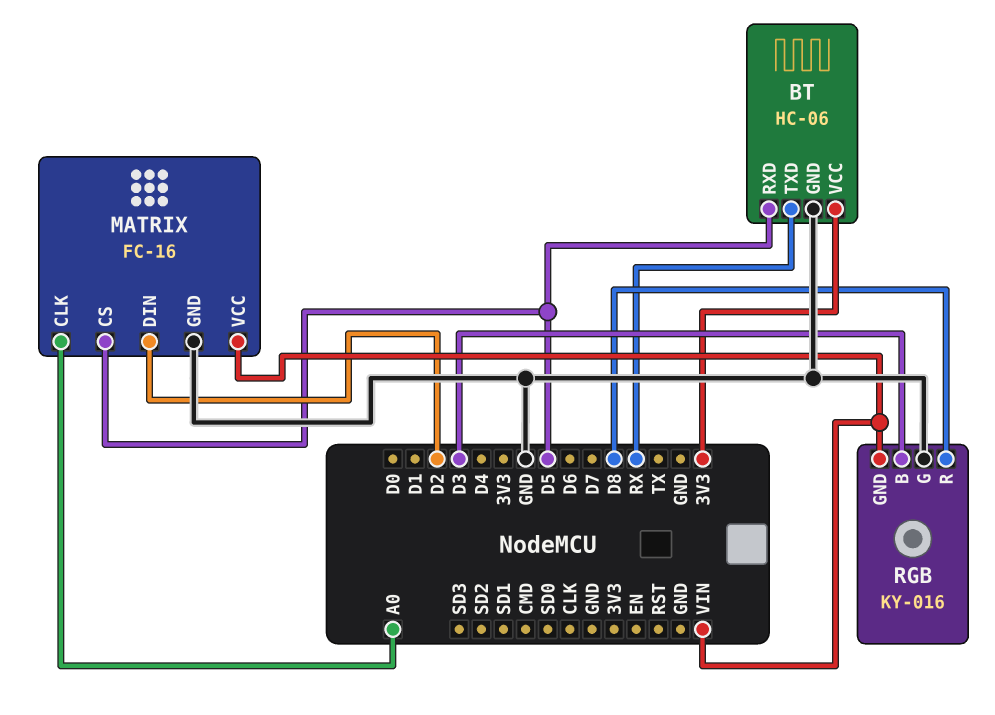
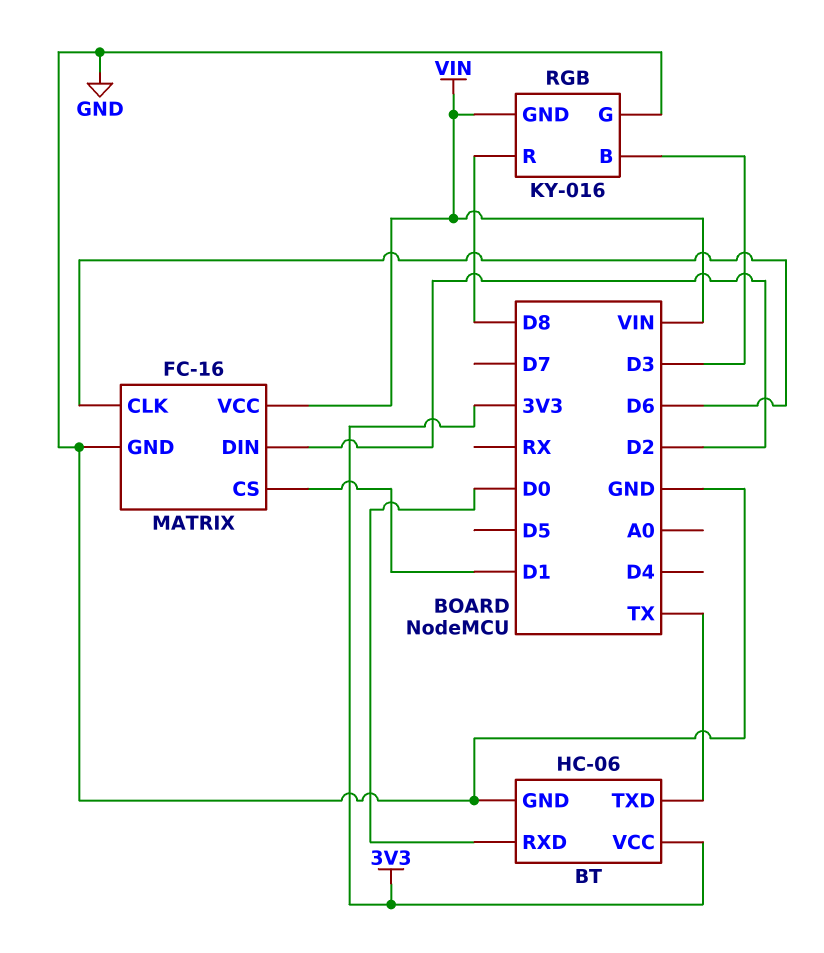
BT pin RXD: D5 -> D0
BT pin TXD: RX -> TX
MATRIX pin CLK: A0 -> D6
MATRIX pin CS: D5 -> D1

